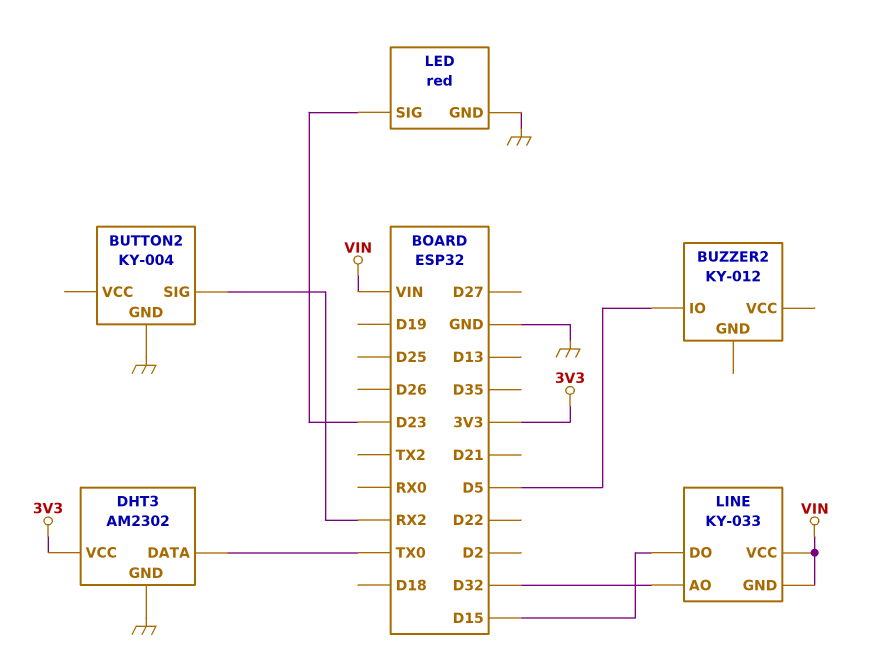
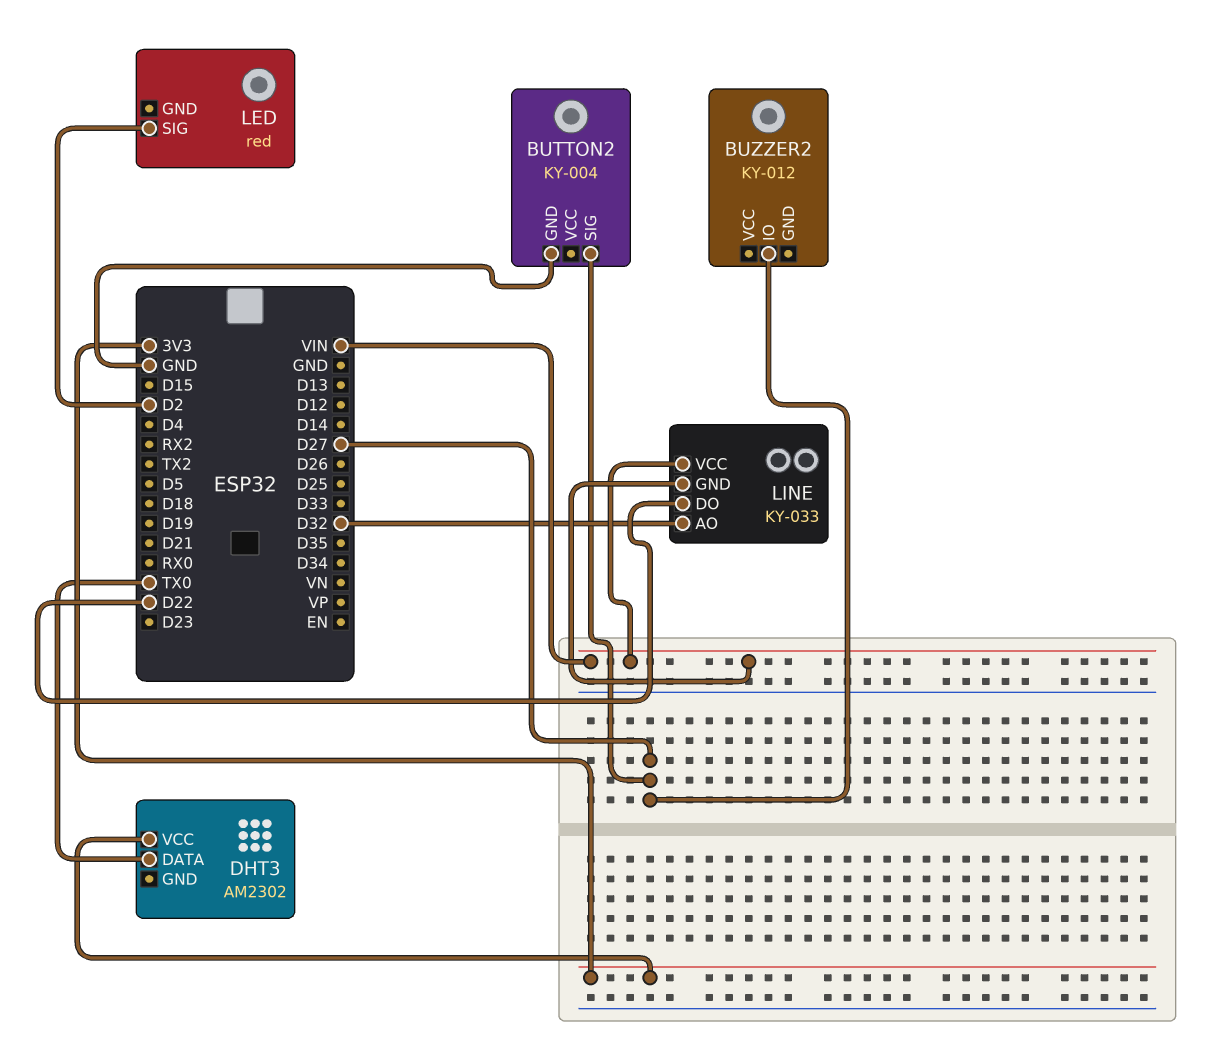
BUTTON2 pin SIG: RX2 -> D27
BUZZER2 pin IO: D5 -> D27
DHT3 pin GND: GND -> none
LED pin GND: GND -> none
LED pin SIG: D23 -> D2
LINE pin DO: D15 -> D22

